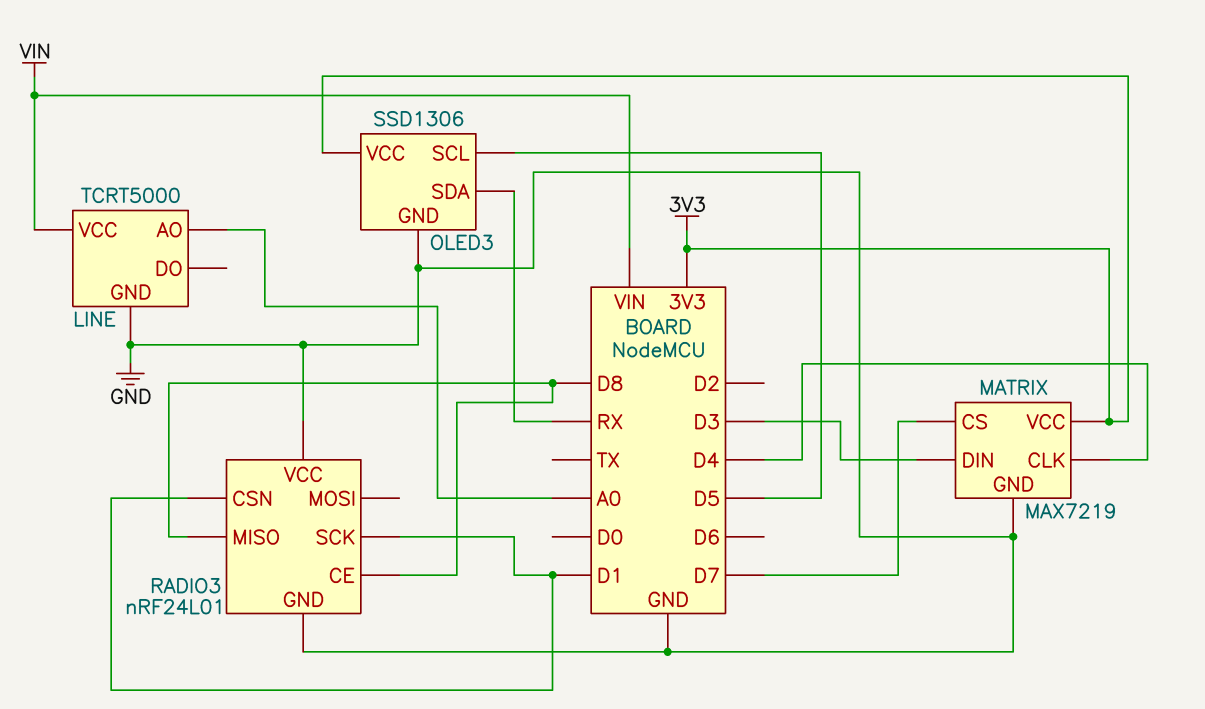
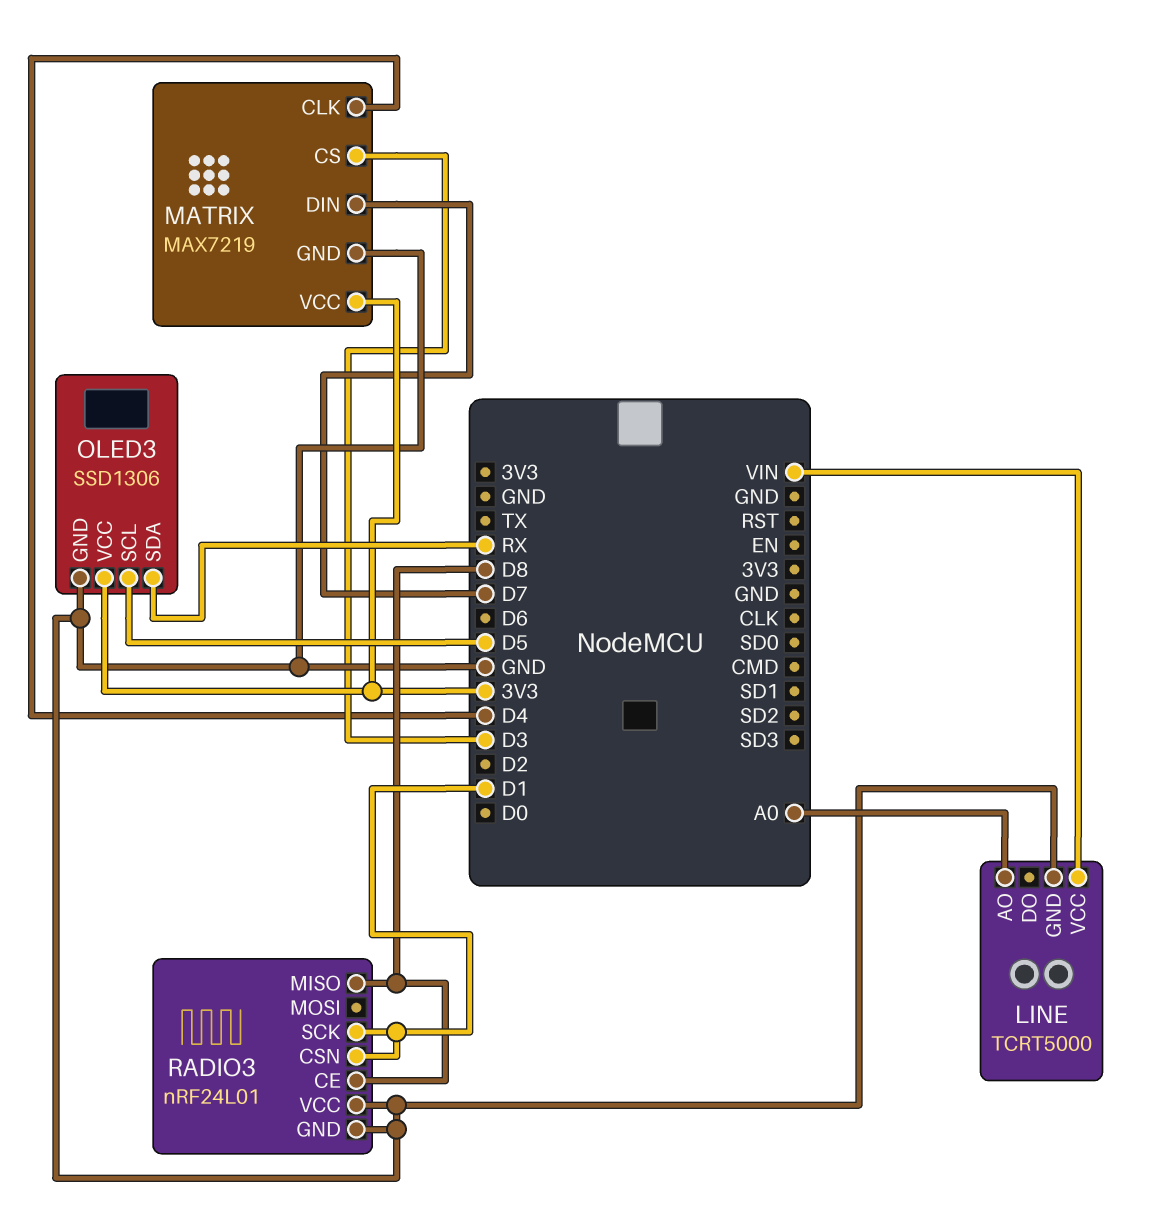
MATRIX pin CS: D7 -> D3
MATRIX pin DIN: D3 -> D7

